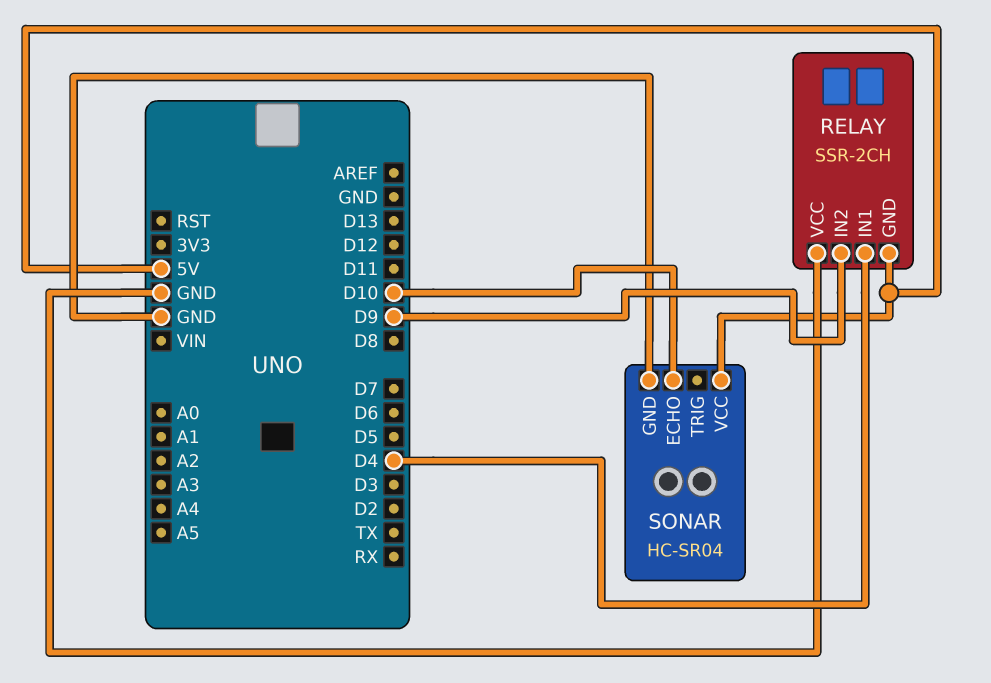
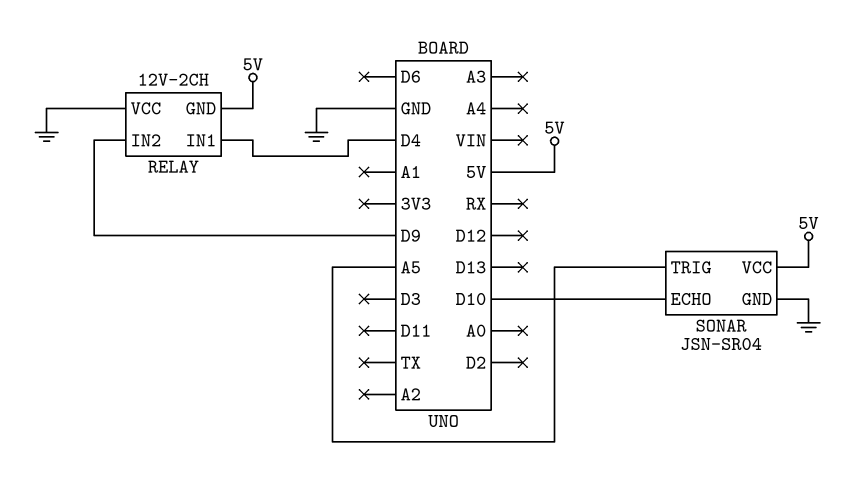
RELAY: SSR-2CH -> 12V-2CH
SONAR: HC-SR04 -> JSN-SR04
SONAR pin TRIG: none -> A5

